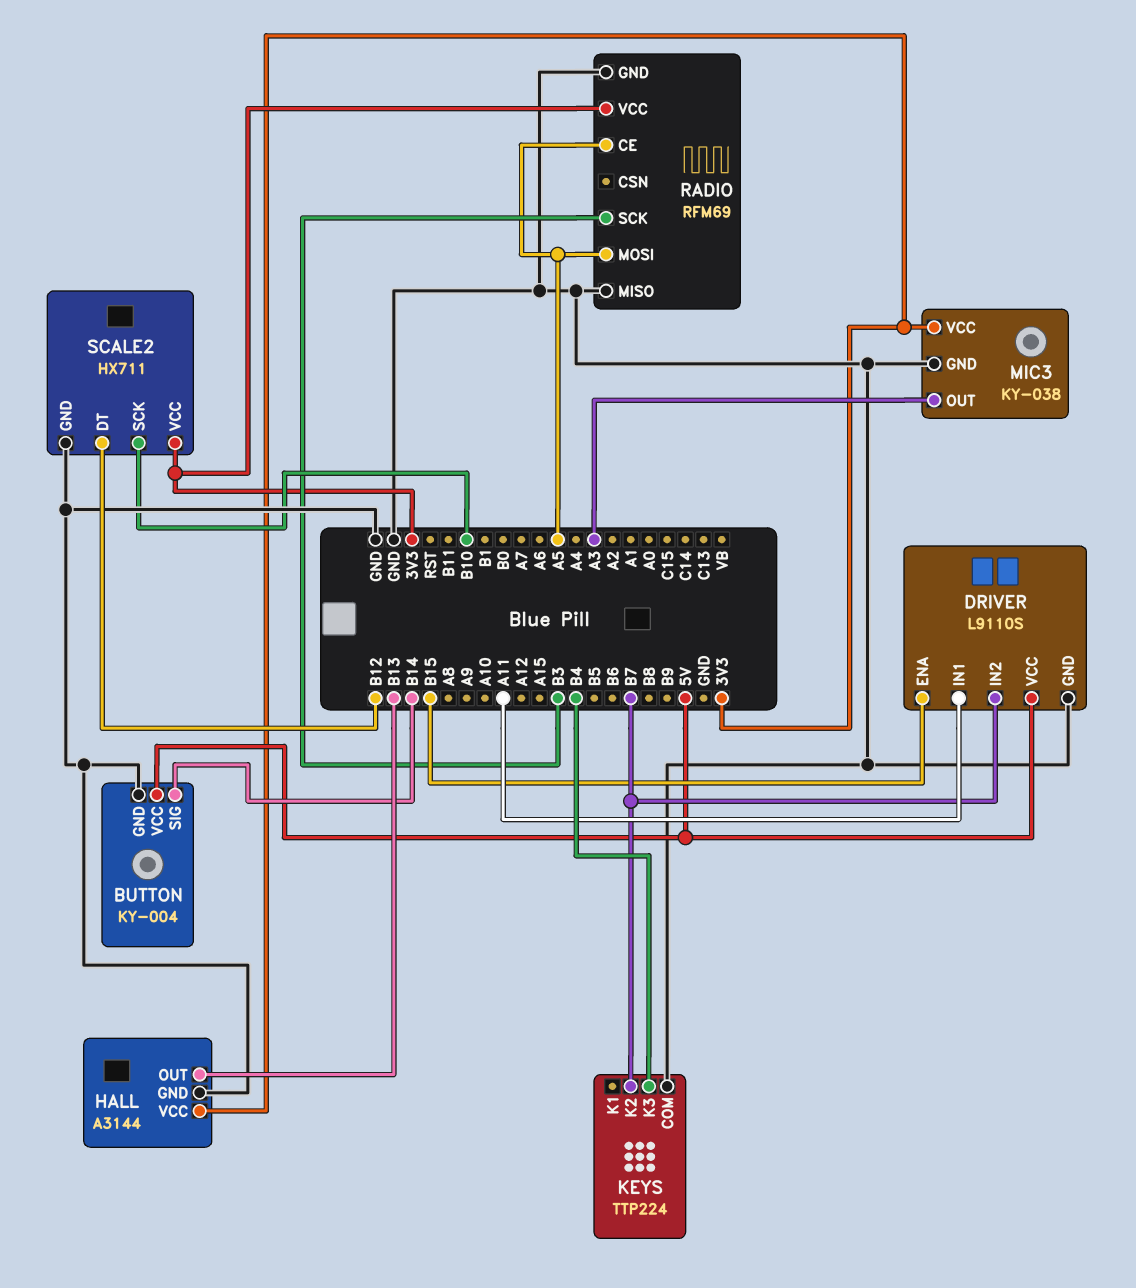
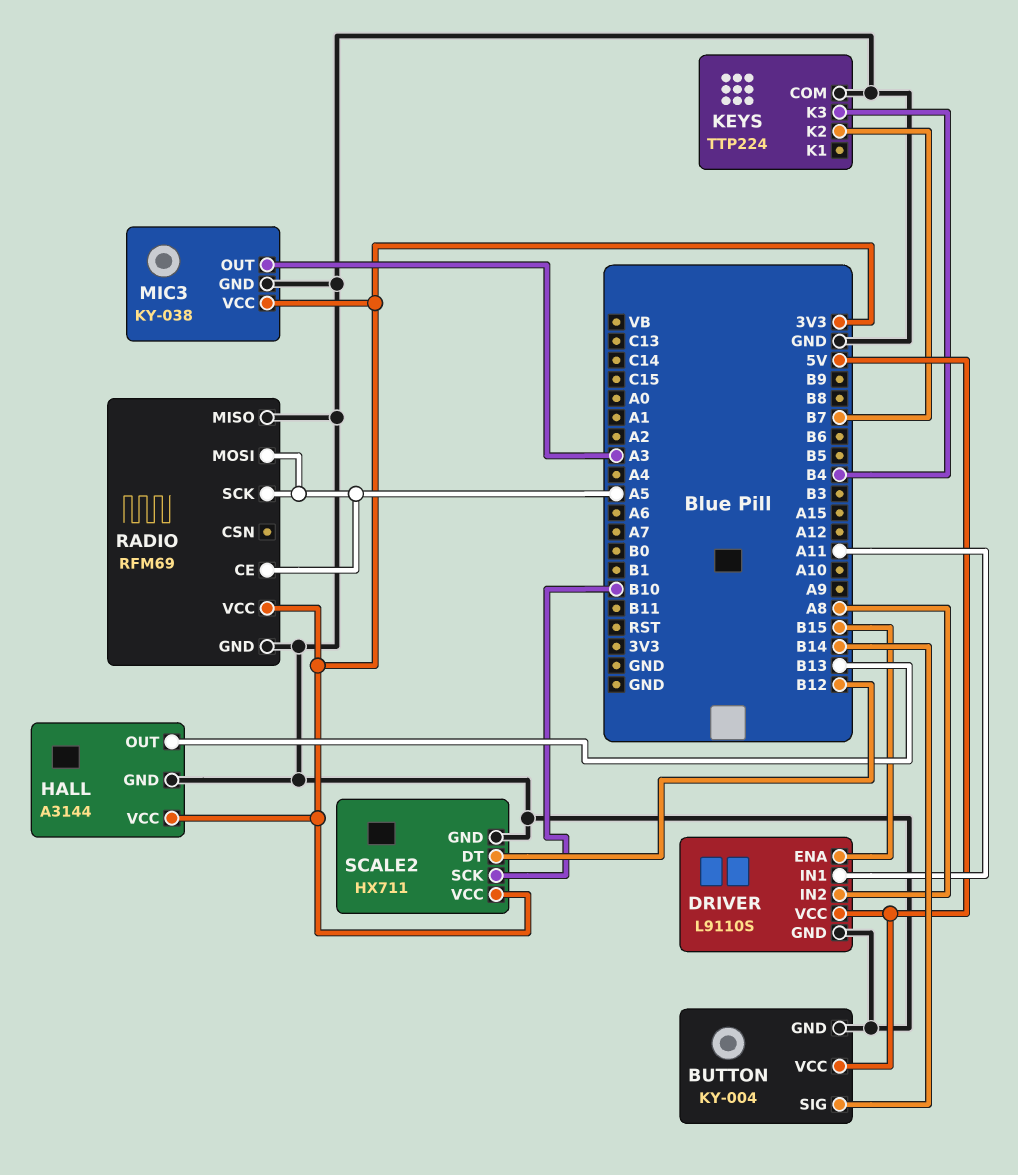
DRIVER pin IN2: B7 -> A8
RADIO pin SCK: B3 -> A5

